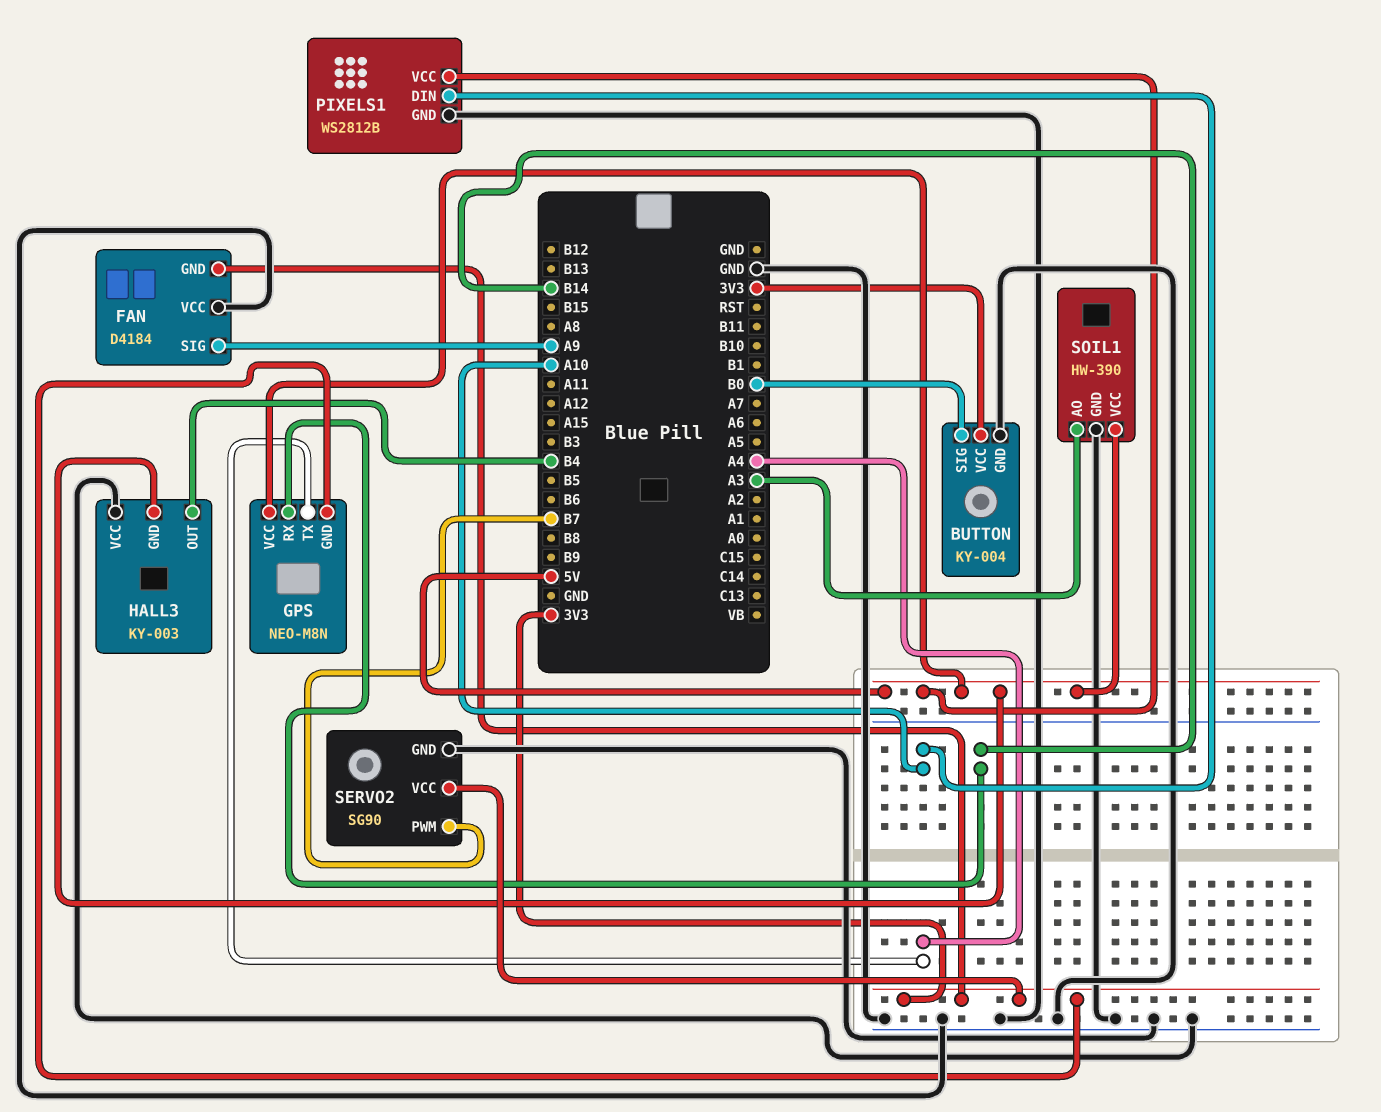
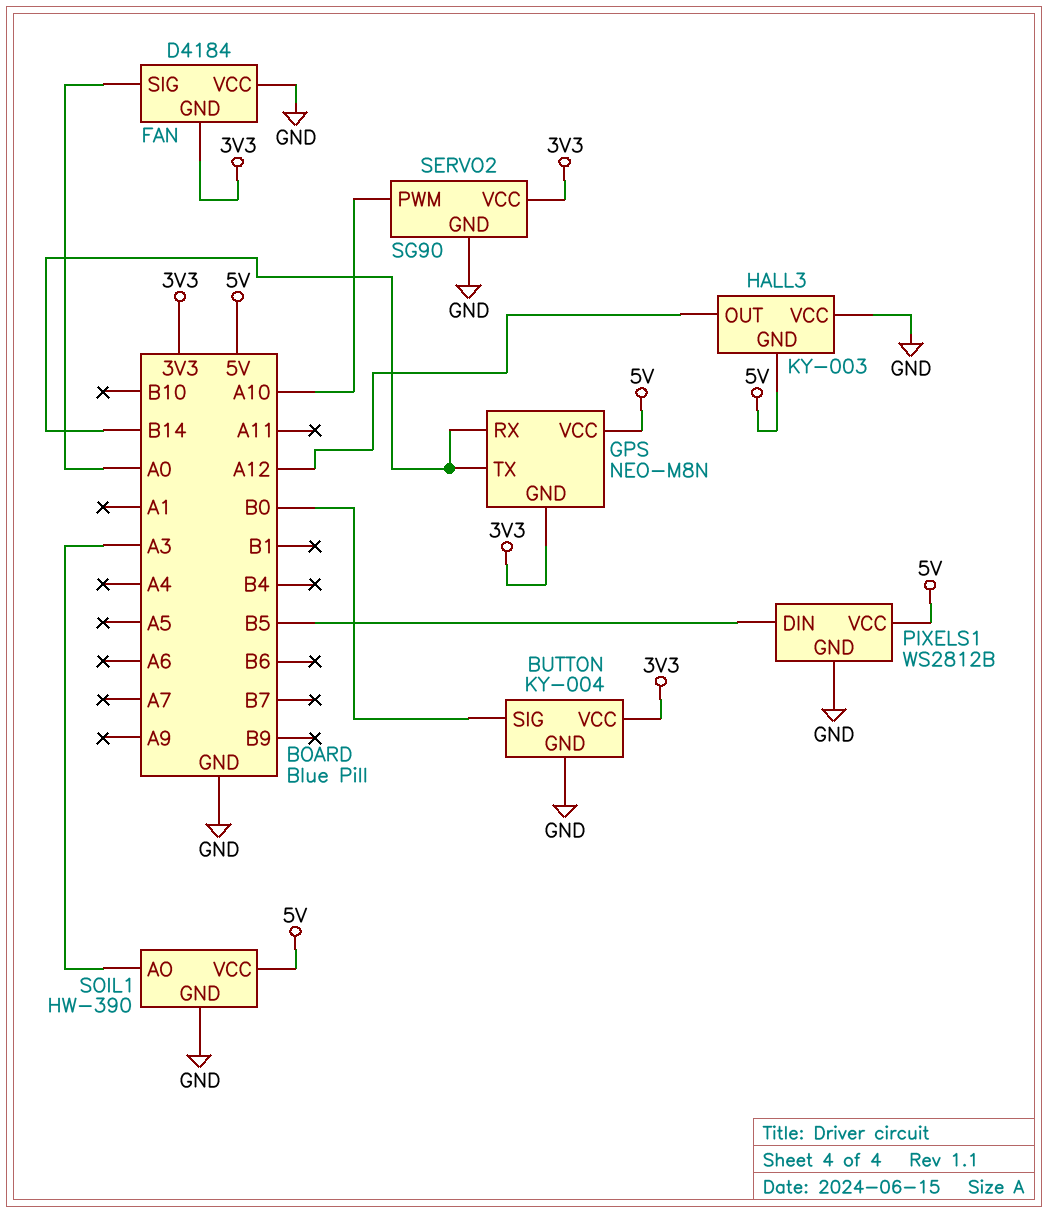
FAN pin SIG: A9 -> A0
GPS pin TX: A4 -> B14
HALL3 pin OUT: B4 -> A12
PIXELS1 pin DIN: A10 -> B5
SERVO2 pin PWM: B7 -> A10

